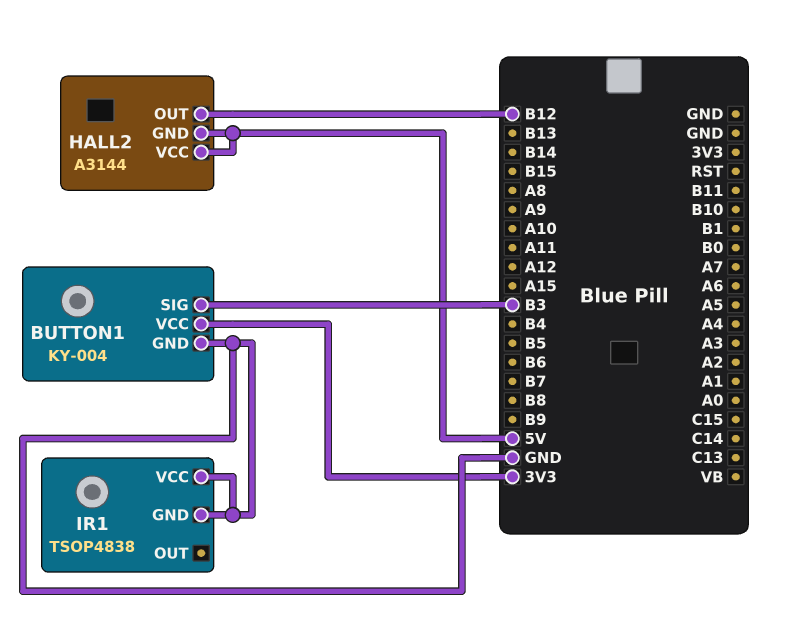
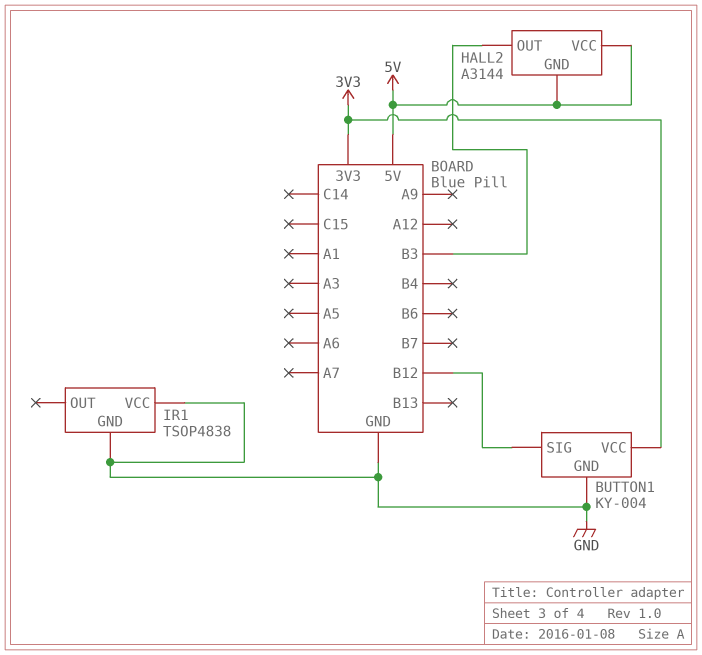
BUTTON1 pin SIG: B3 -> B12
HALL2 pin OUT: B12 -> B3

